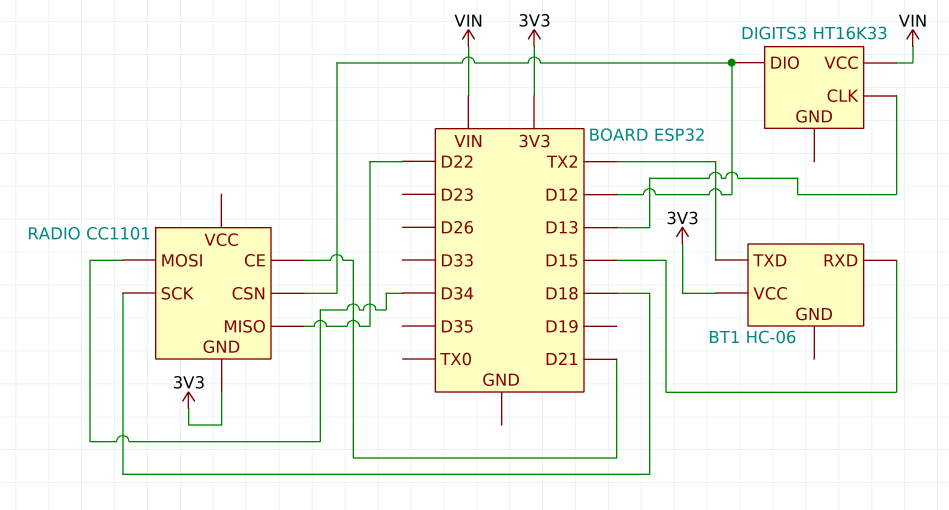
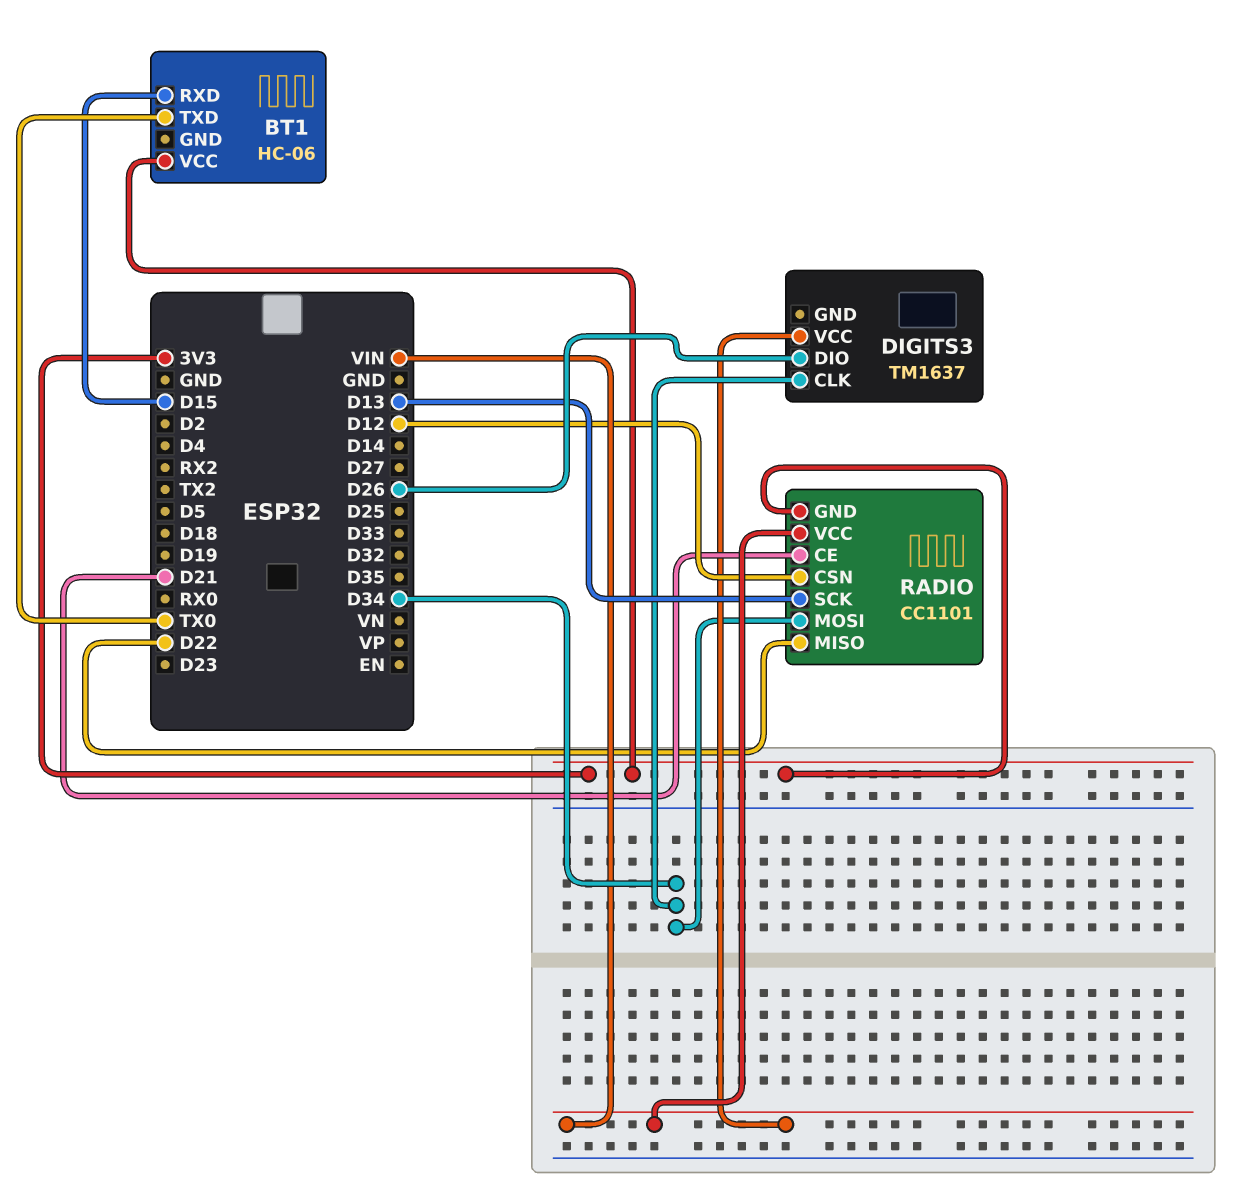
BT1 pin TXD: TX2 -> TX0
DIGITS3: HT16K33 -> TM1637
DIGITS3 pin CLK: D13 -> D34
DIGITS3 pin DIO: D12 -> D26
RADIO pin SCK: D18 -> D13
RADIO pin VCC: none -> VIN

